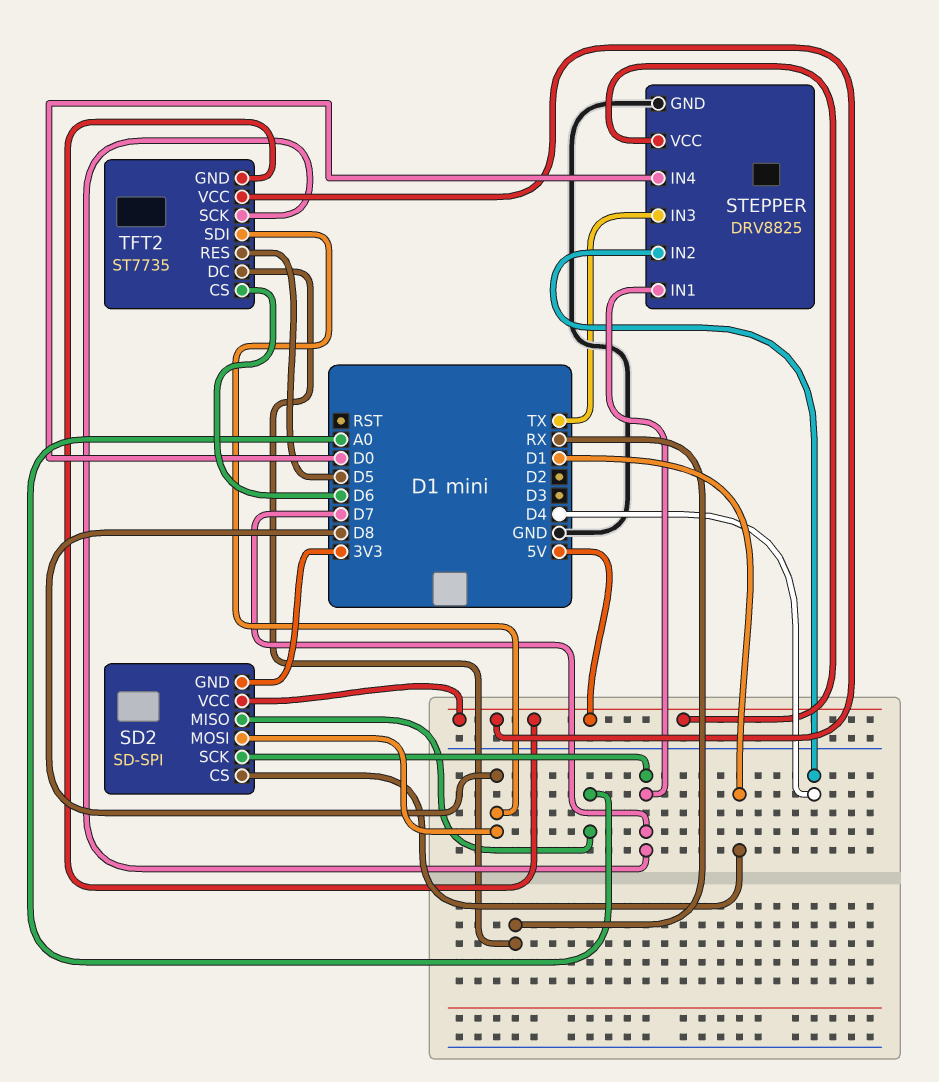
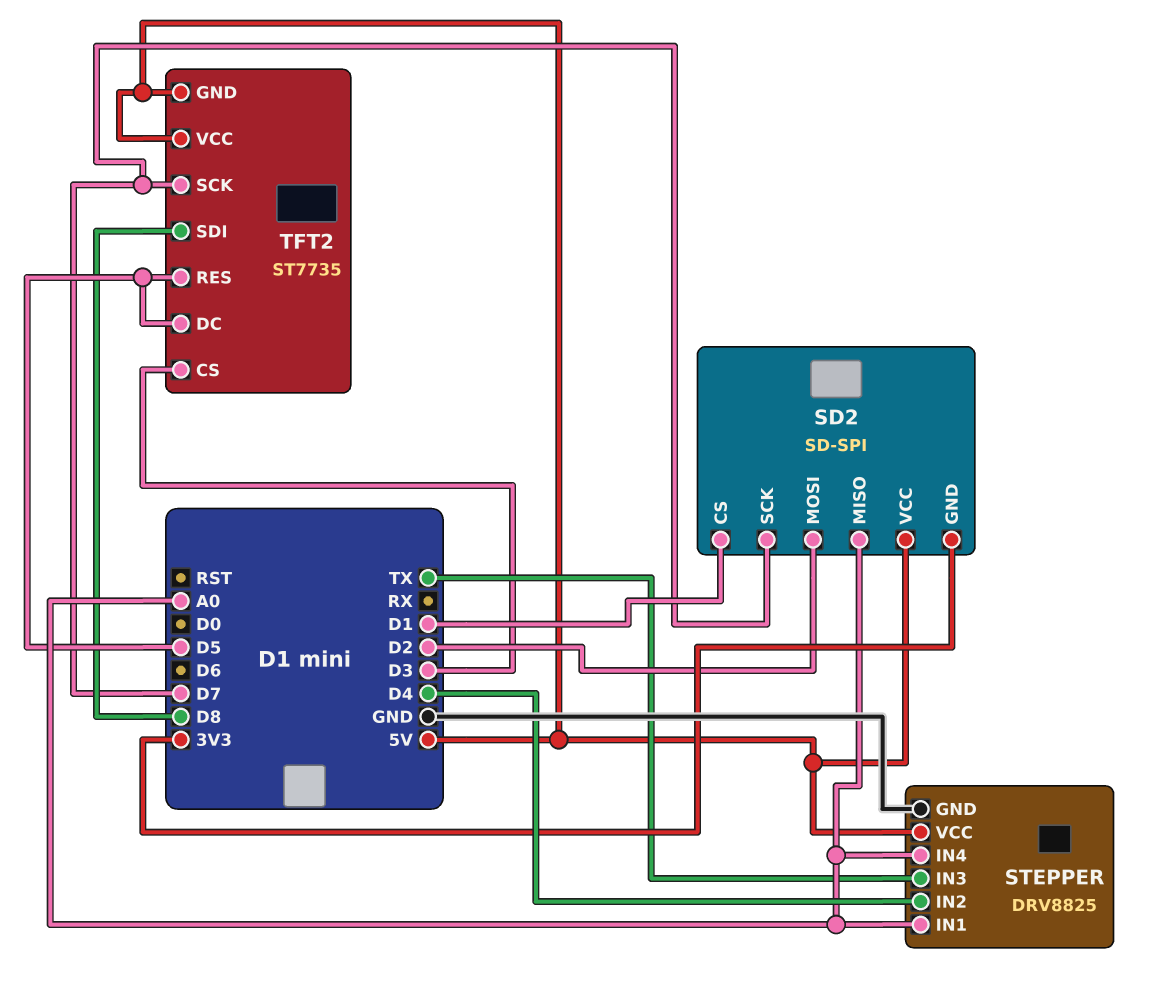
SD2 pin MOSI: D8 -> D2
STEPPER pin IN1: D7 -> A0
STEPPER pin IN4: D0 -> A0
TFT2 pin CS: D6 -> D3
TFT2 pin DC: RX -> D5

